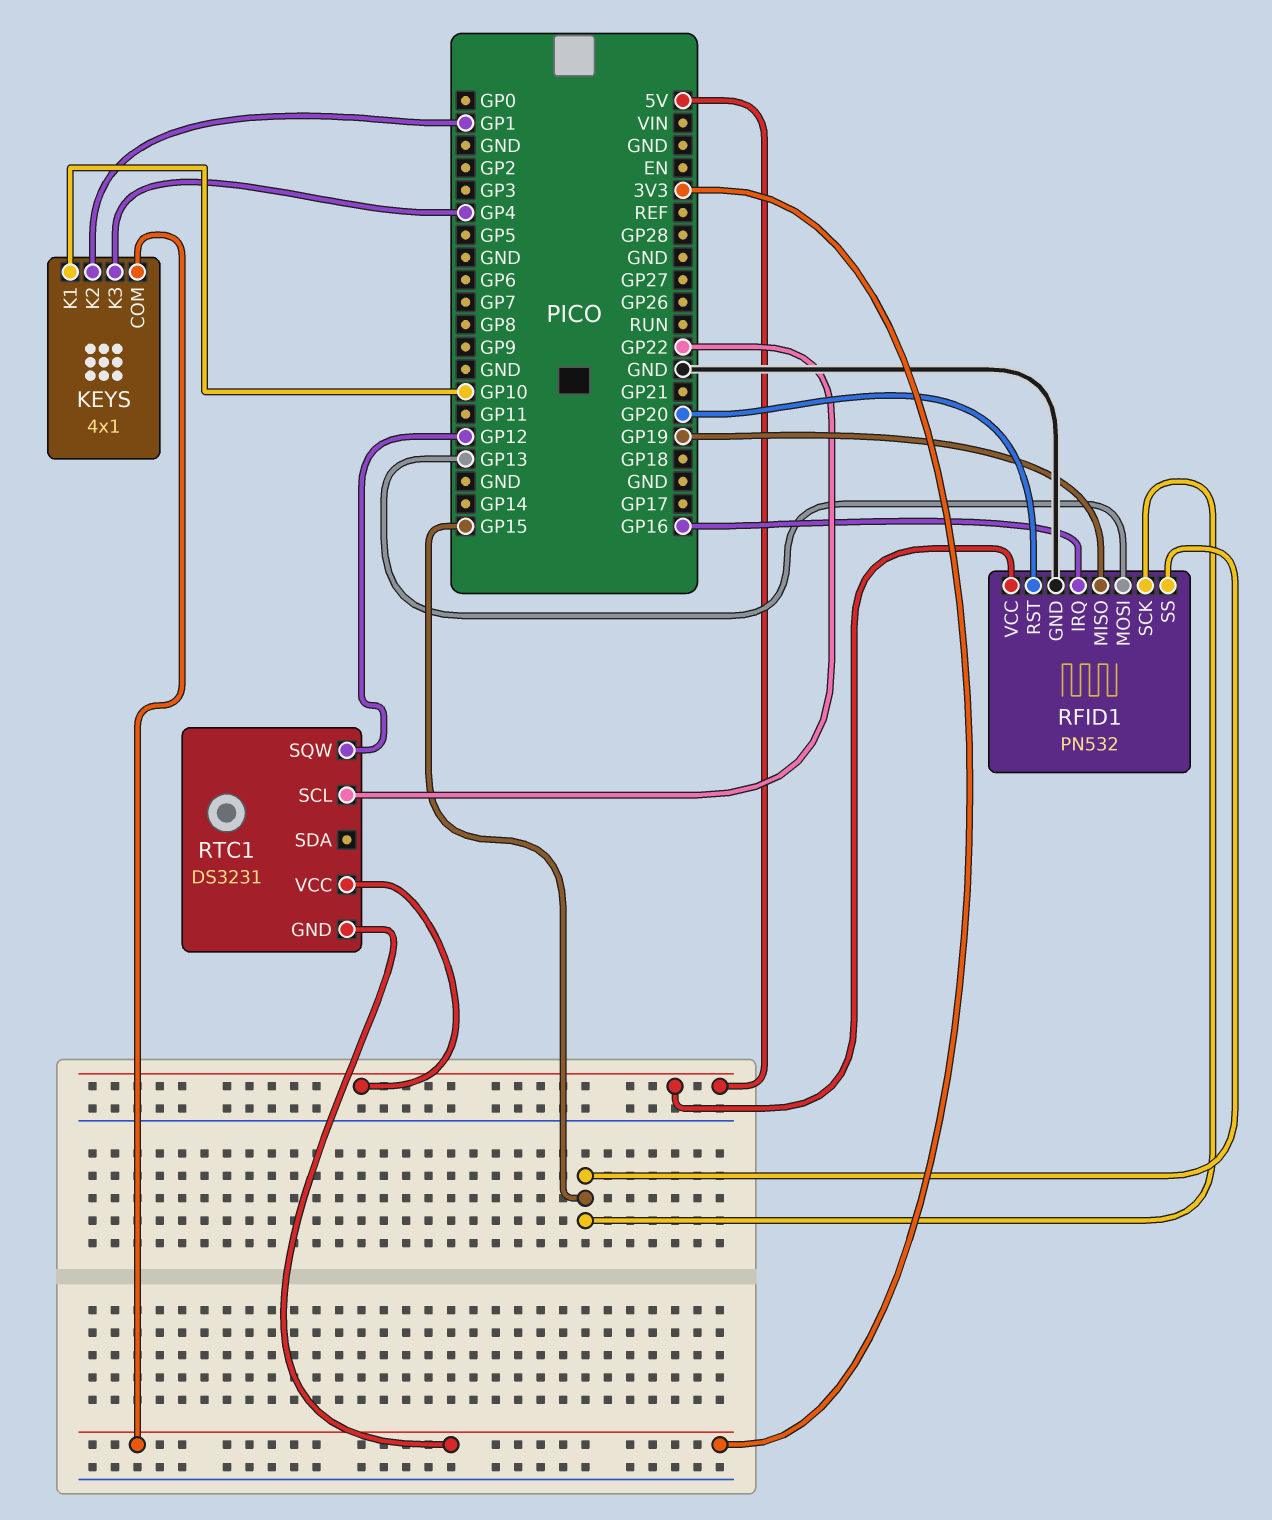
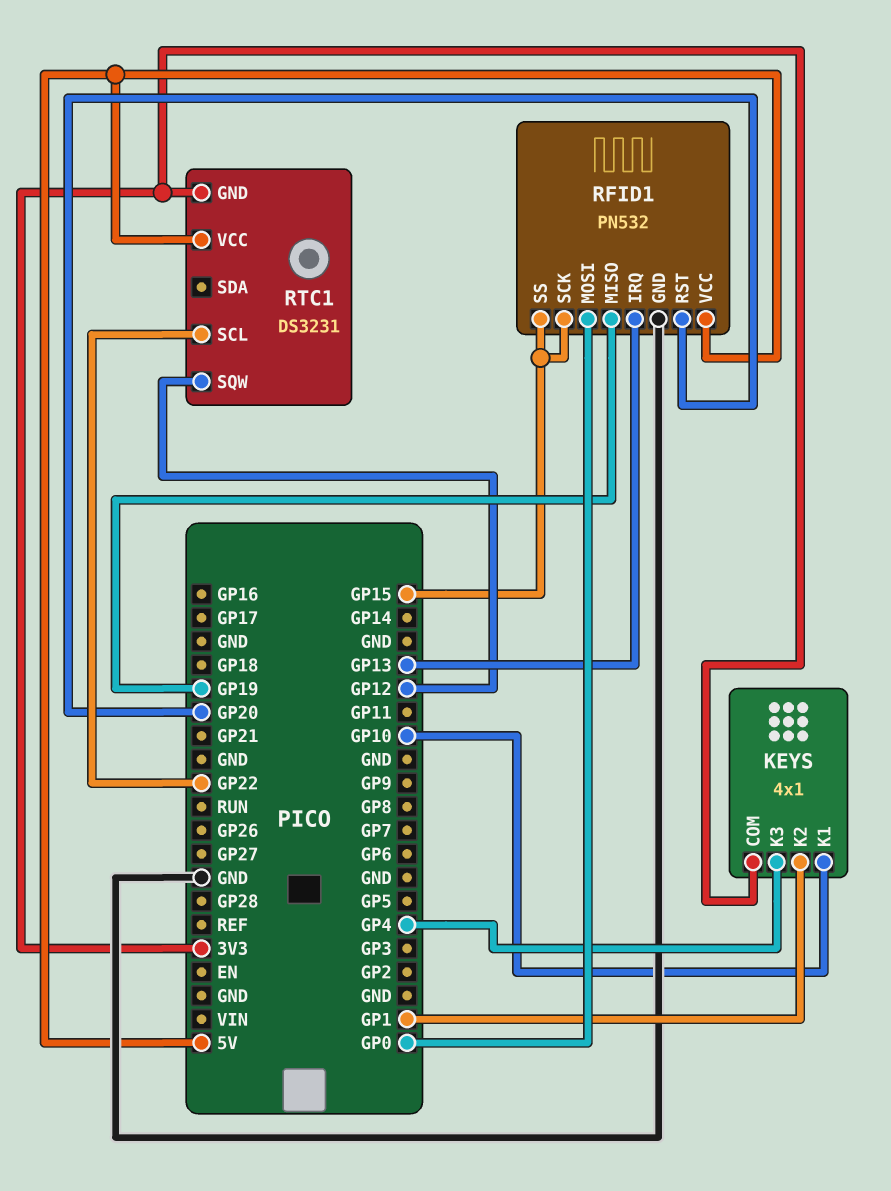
RFID1 pin IRQ: GP16 -> GP13
RFID1 pin MOSI: GP13 -> GP0

